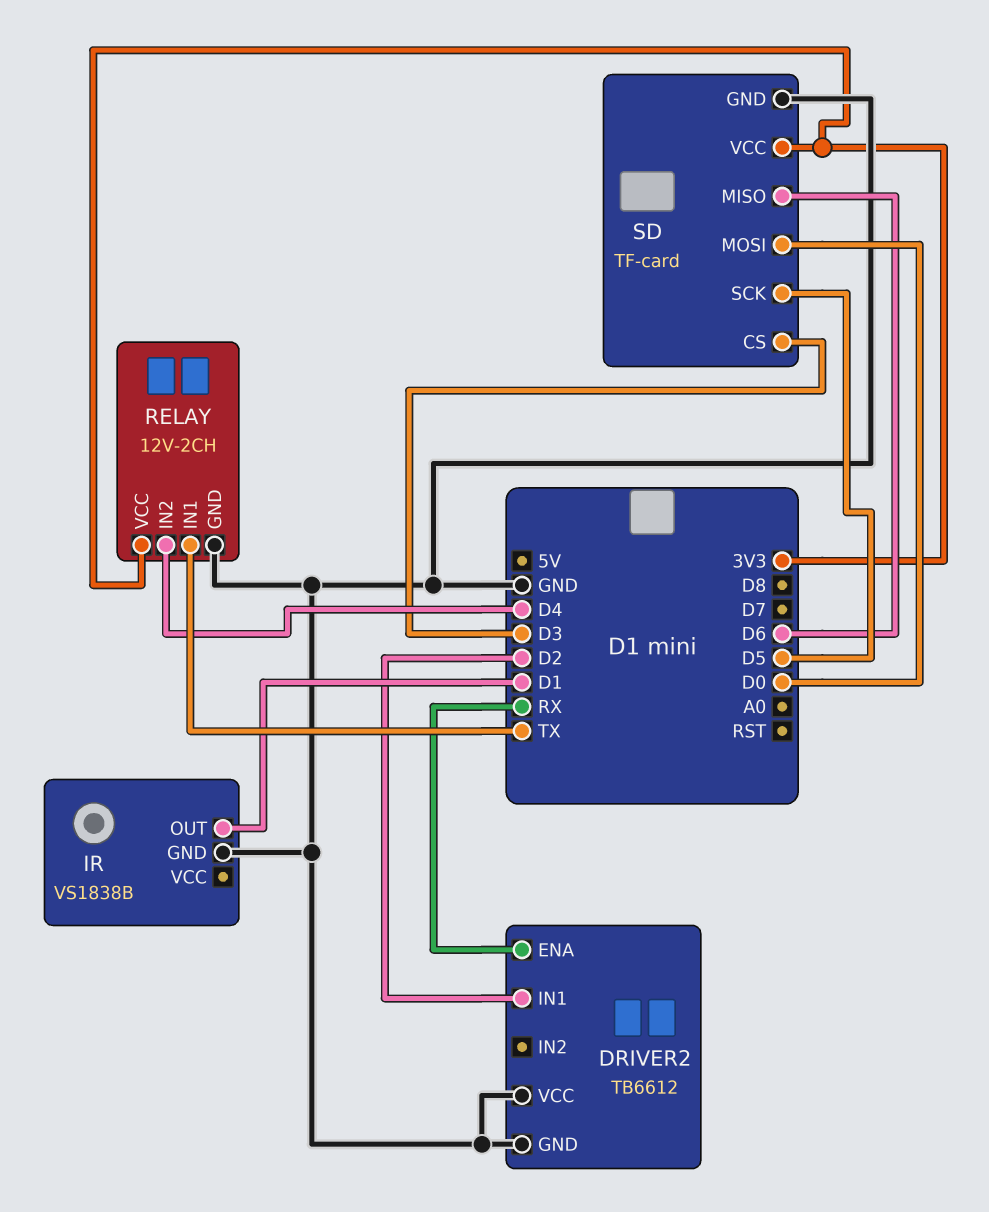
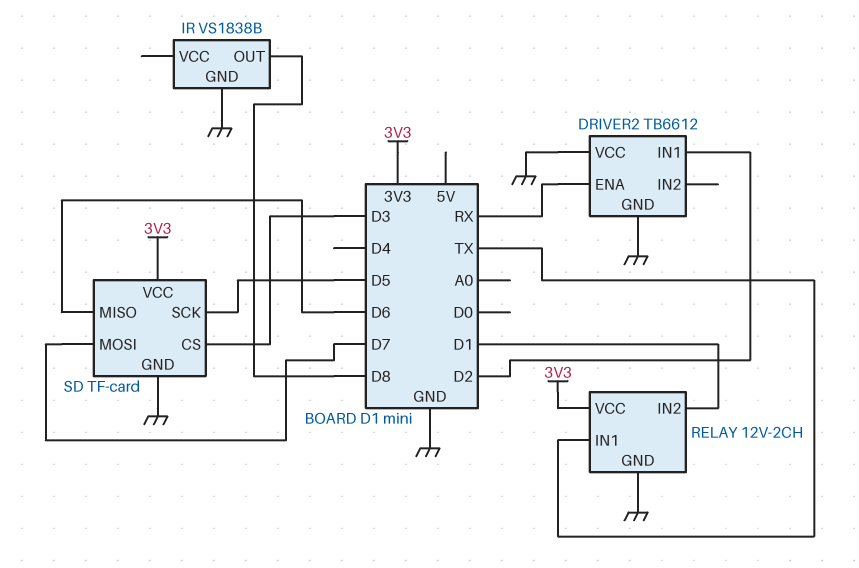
IR pin OUT: D1 -> D8
RELAY pin IN2: D4 -> D1
SD pin MOSI: D0 -> D7

